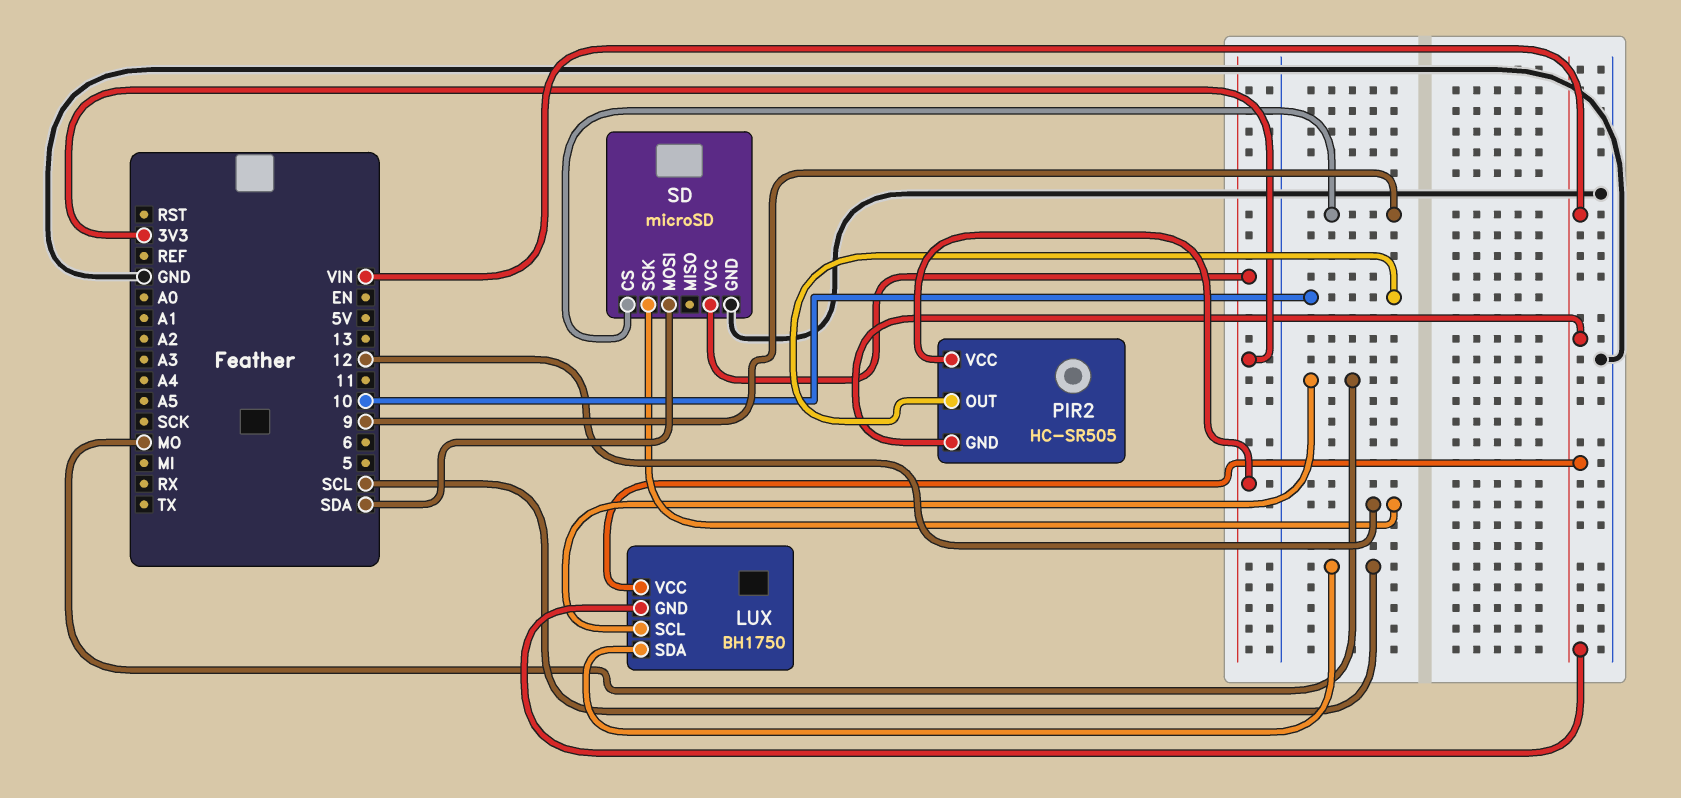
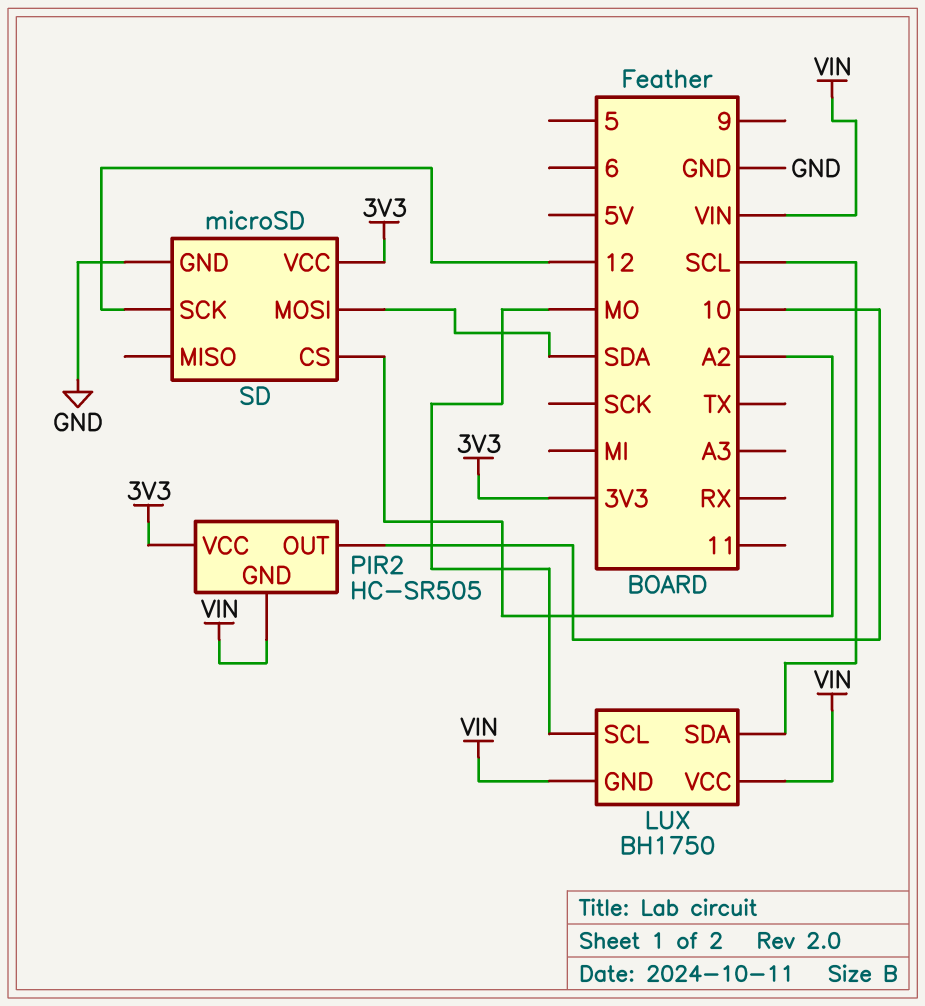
SD pin CS: 9 -> A2

